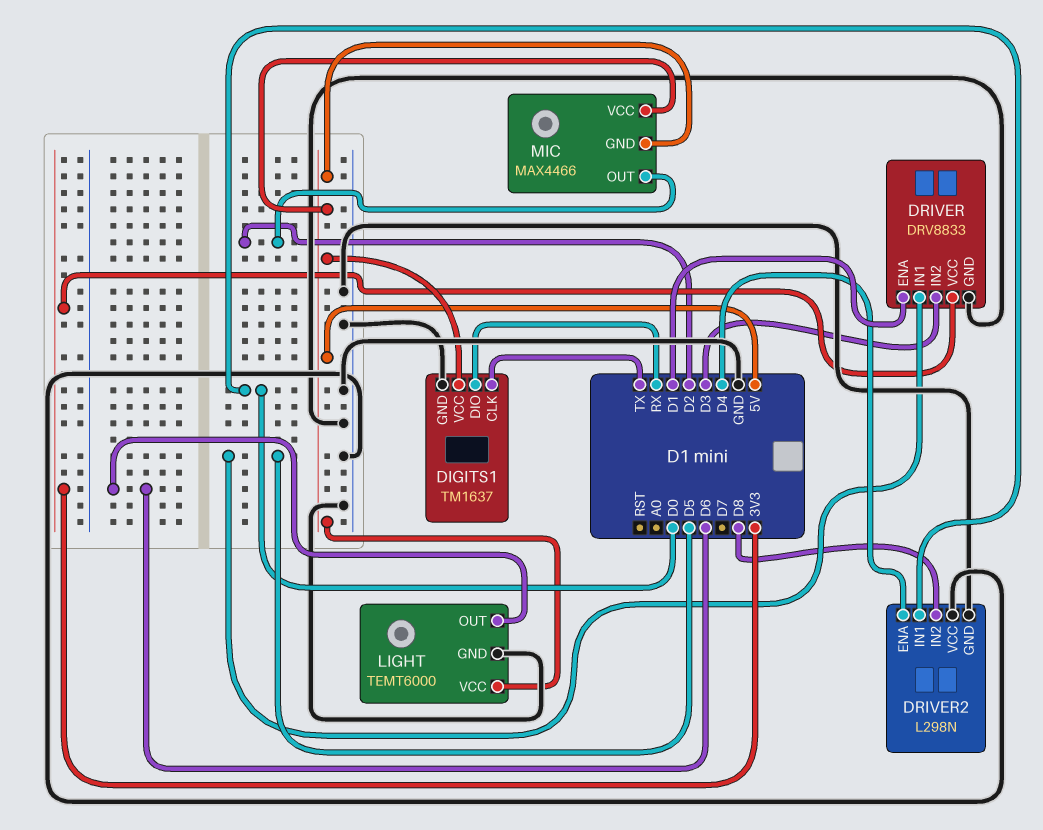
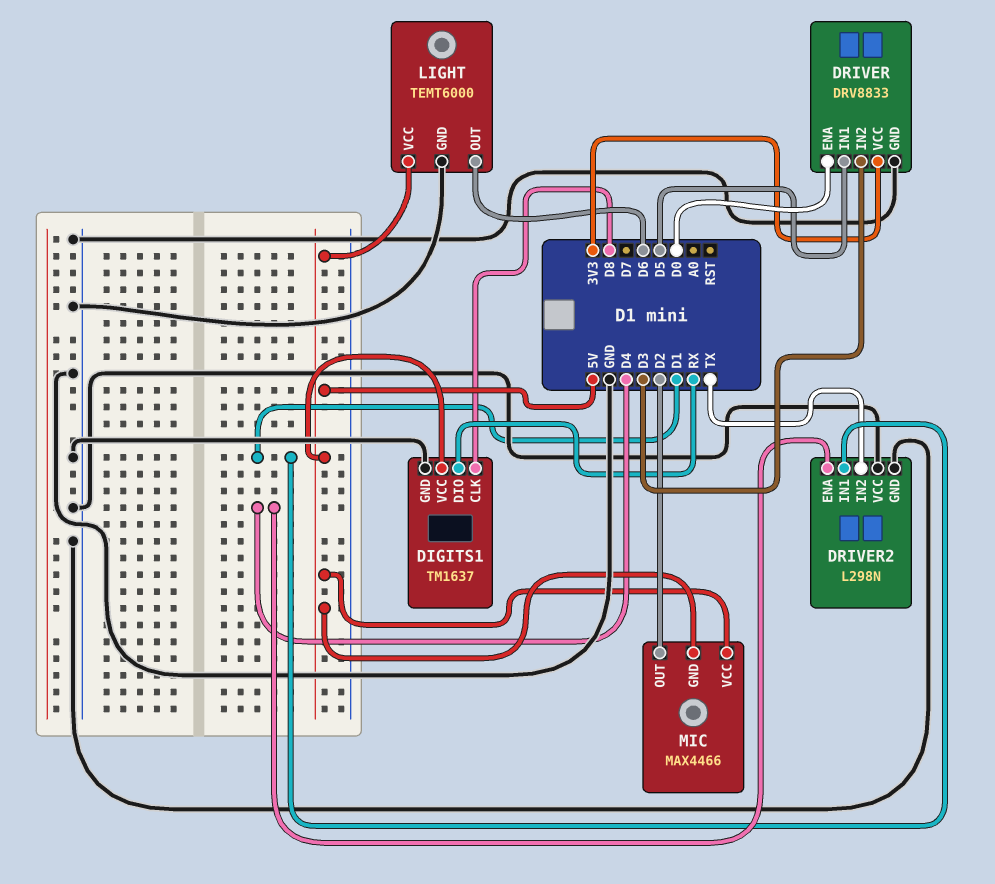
DIGITS1 pin CLK: TX -> D8
DRIVER pin ENA: D1 -> D0
DRIVER2 pin IN1: D0 -> D1
DRIVER2 pin IN2: D8 -> TX

